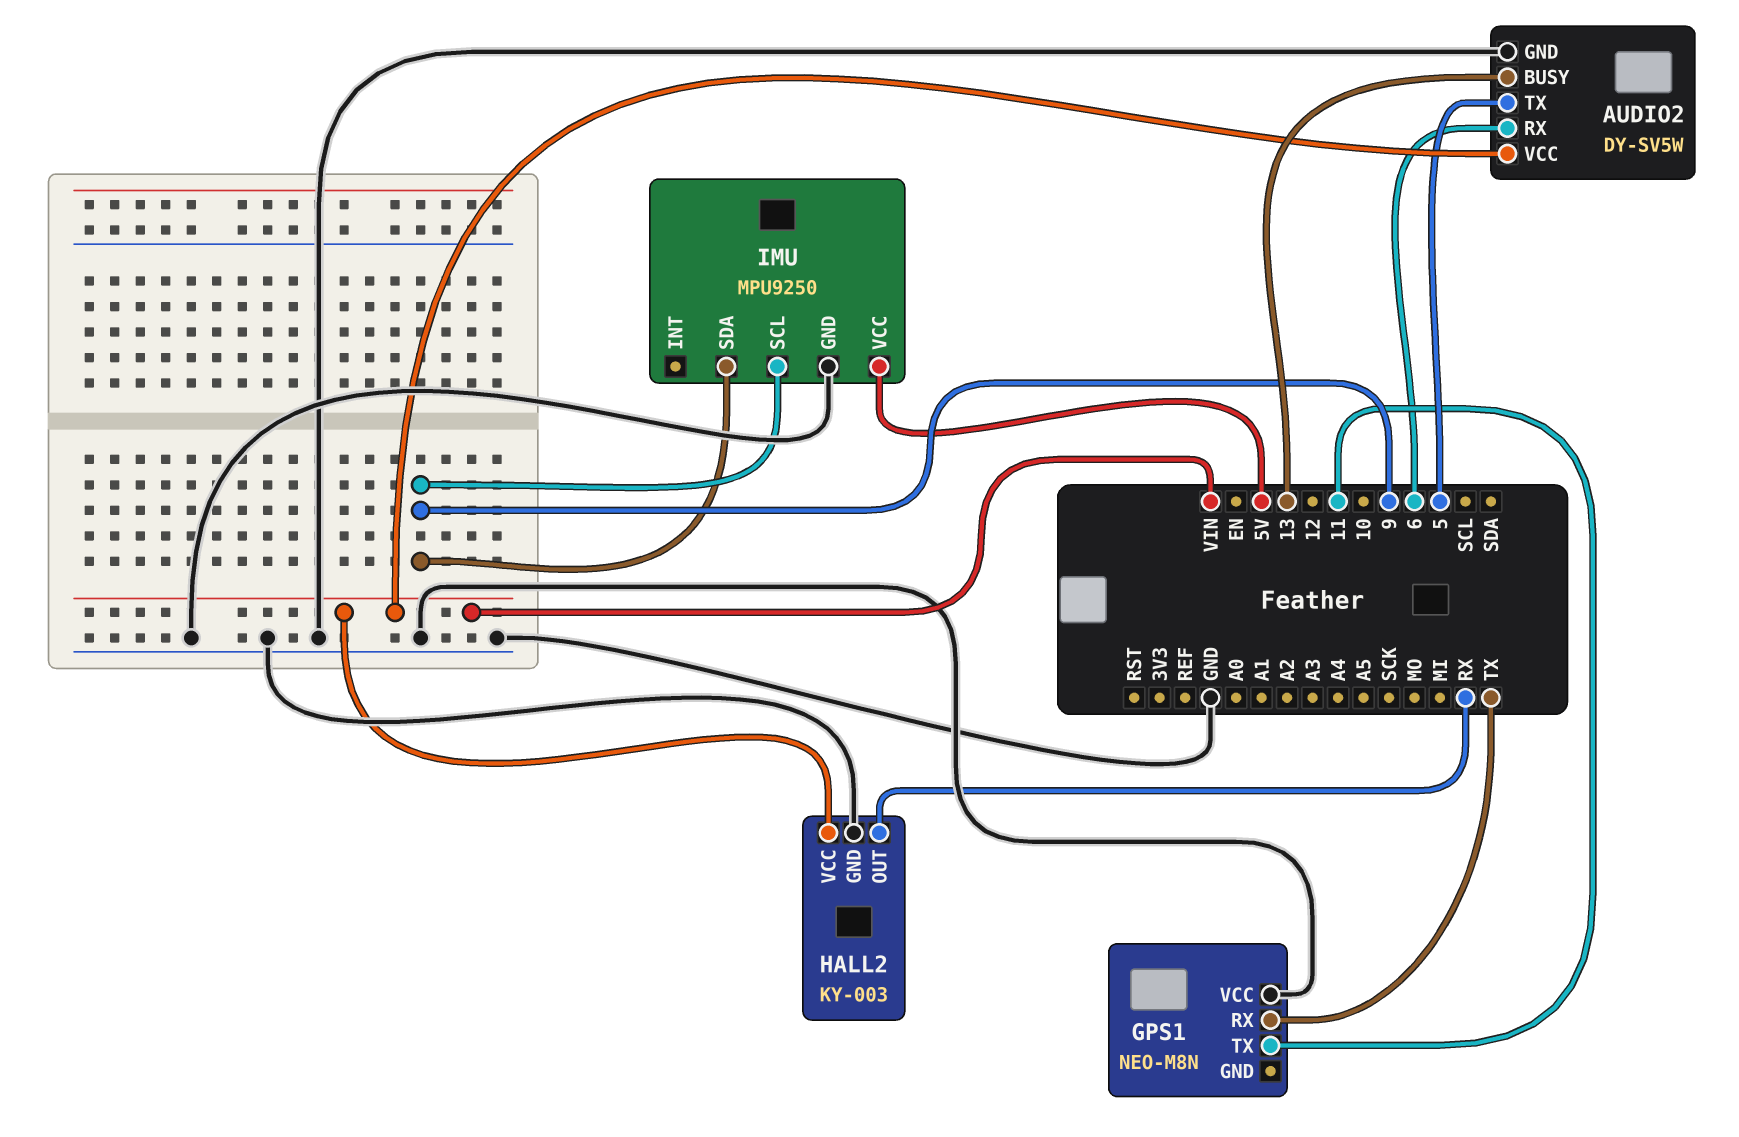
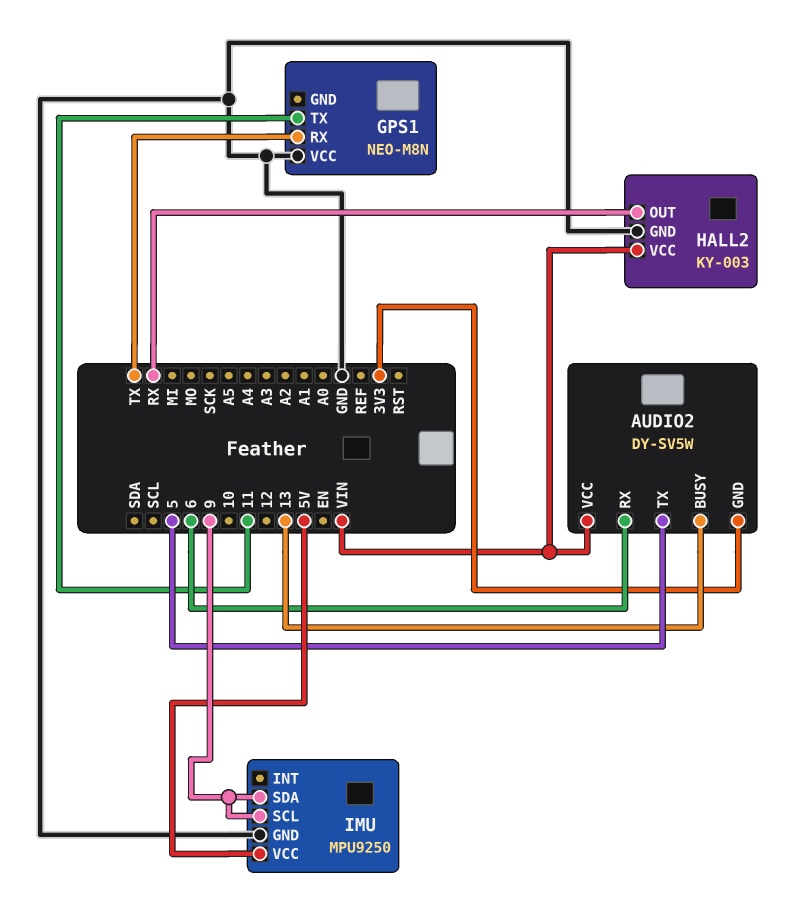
AUDIO2 pin GND: GND -> 3V3

